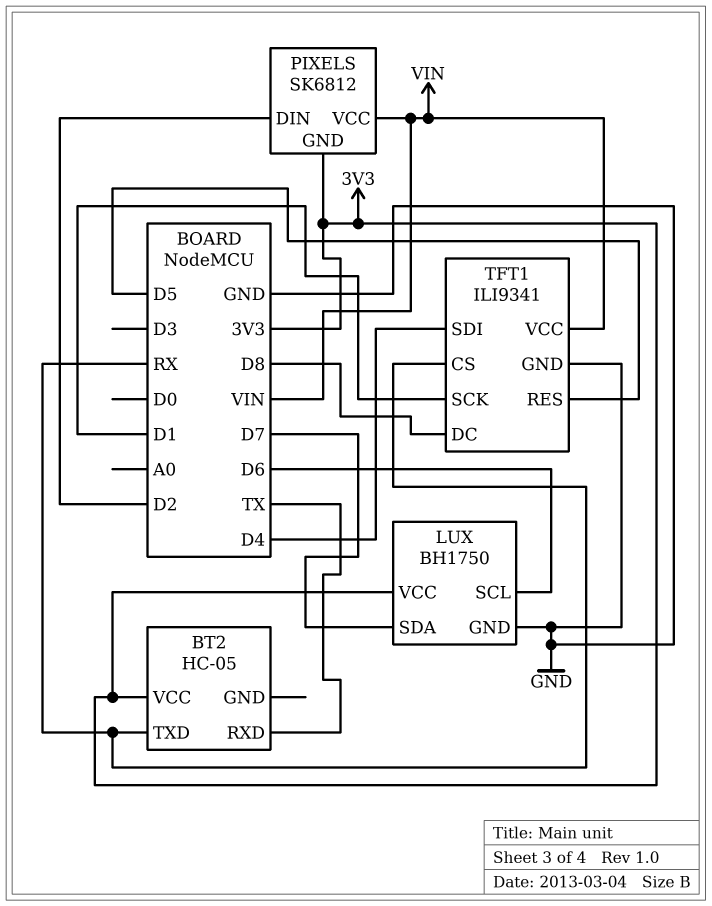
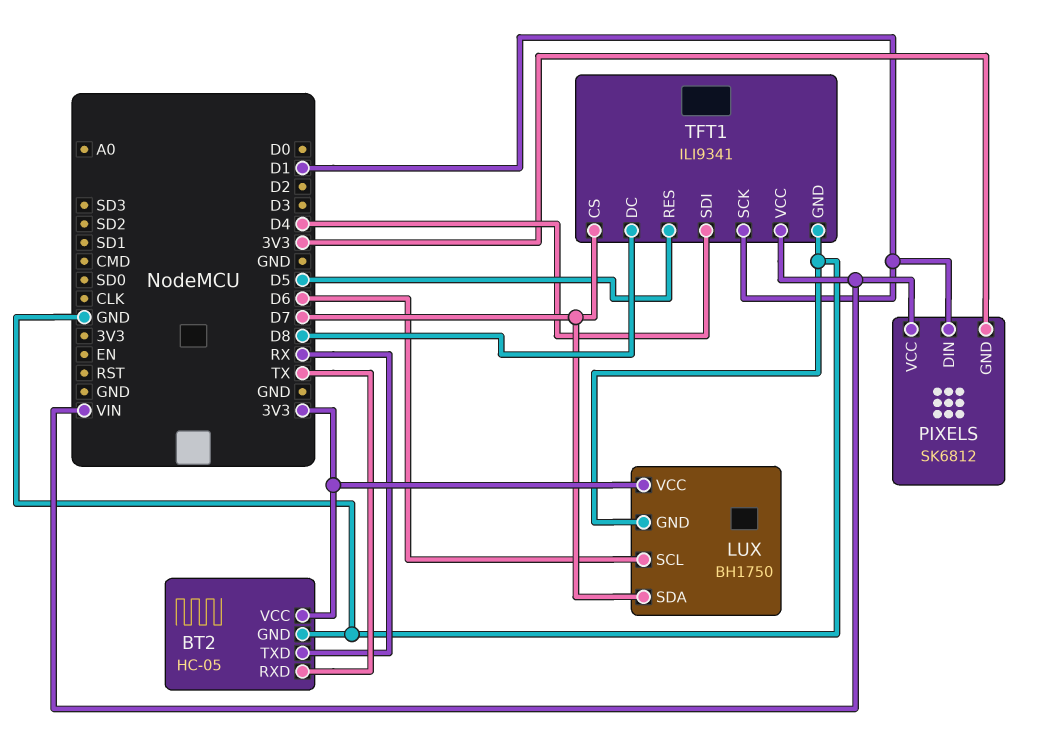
BT2 pin GND: none -> GND
PIXELS pin DIN: D2 -> D1
TFT1 pin CS: RX -> D7

